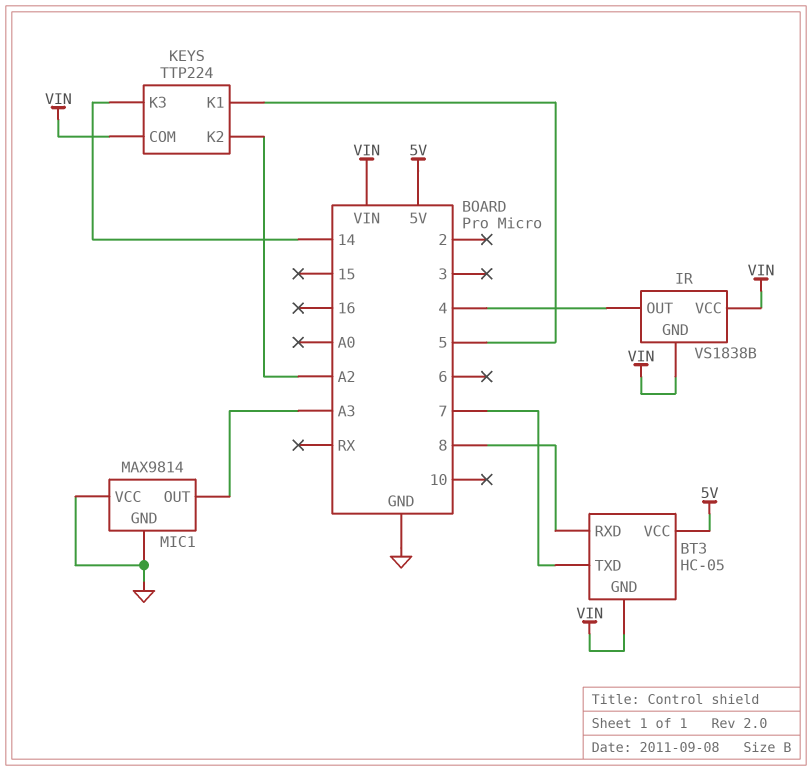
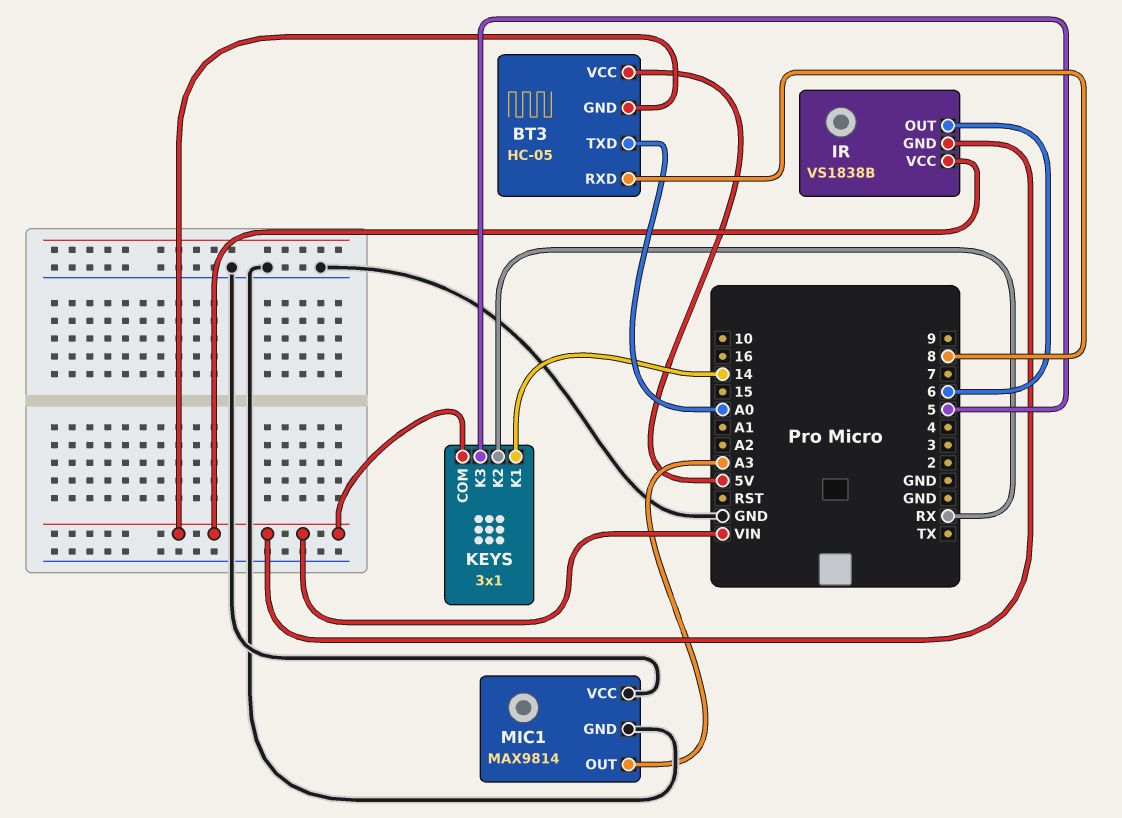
BT3 pin TXD: 7 -> A0
IR pin OUT: 4 -> 6
KEYS: TTP224 -> 3x1
KEYS pin K1: 5 -> 14
KEYS pin K2: A2 -> RX
KEYS pin K3: 14 -> 5

